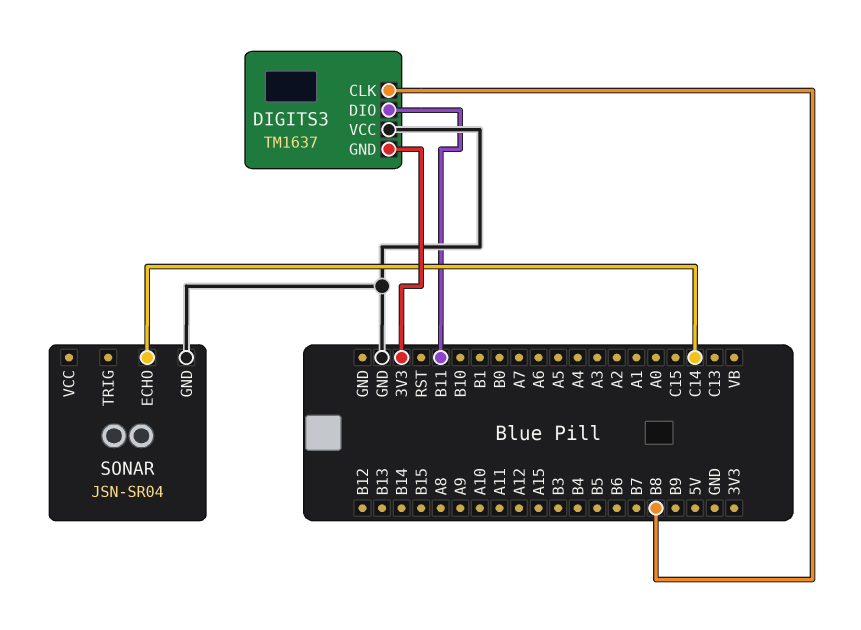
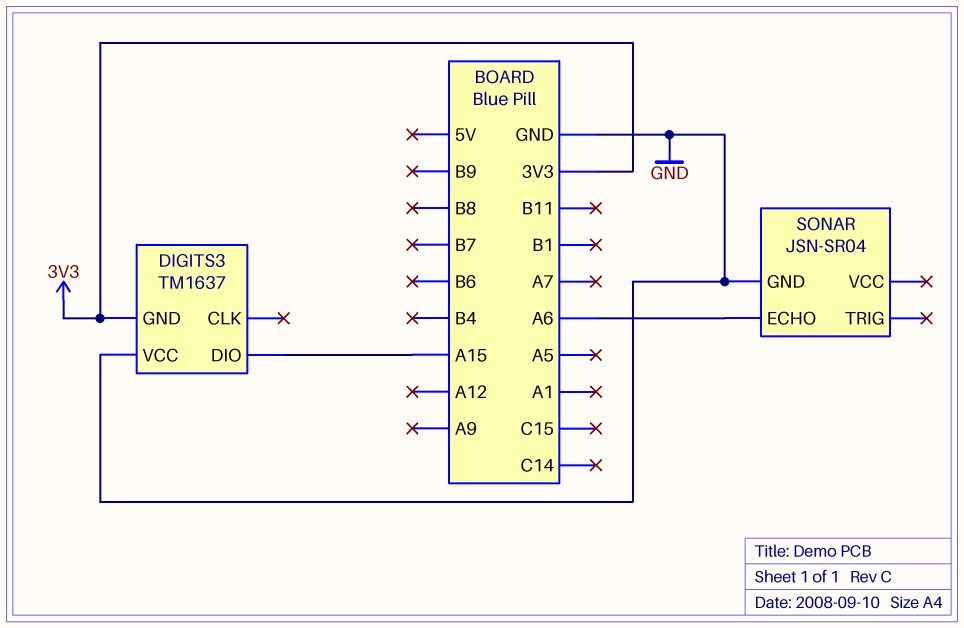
DIGITS3 pin CLK: B8 -> none
DIGITS3 pin DIO: B11 -> A15
SONAR pin ECHO: C14 -> A6

